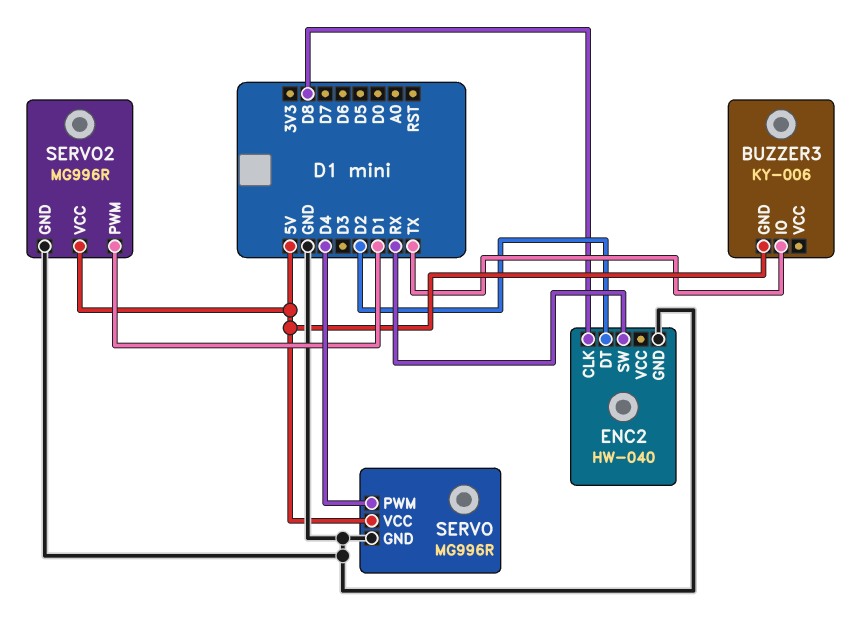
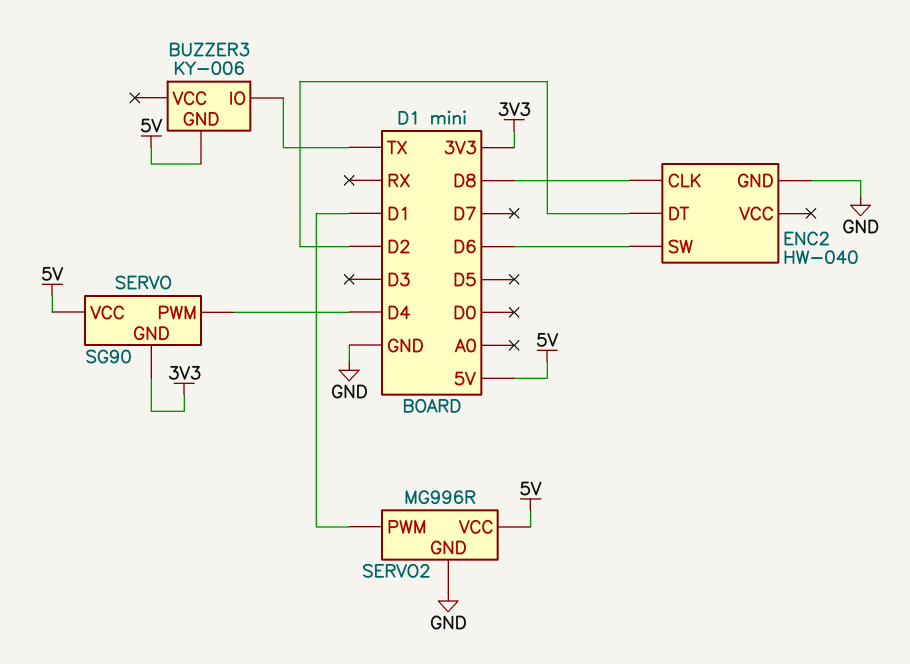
ENC2 pin SW: RX -> D6
SERVO: MG996R -> SG90
SERVO pin GND: GND -> 3V3

